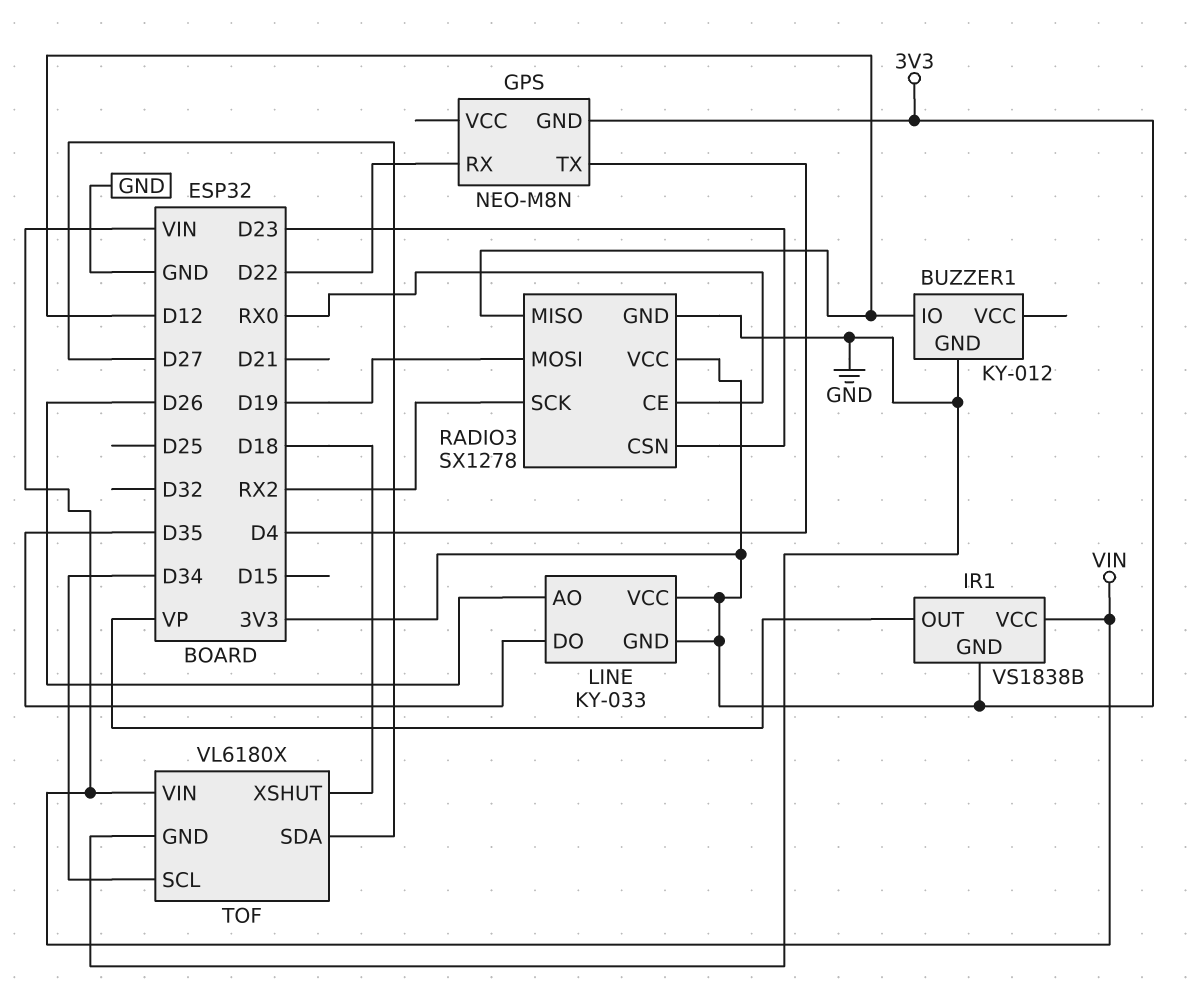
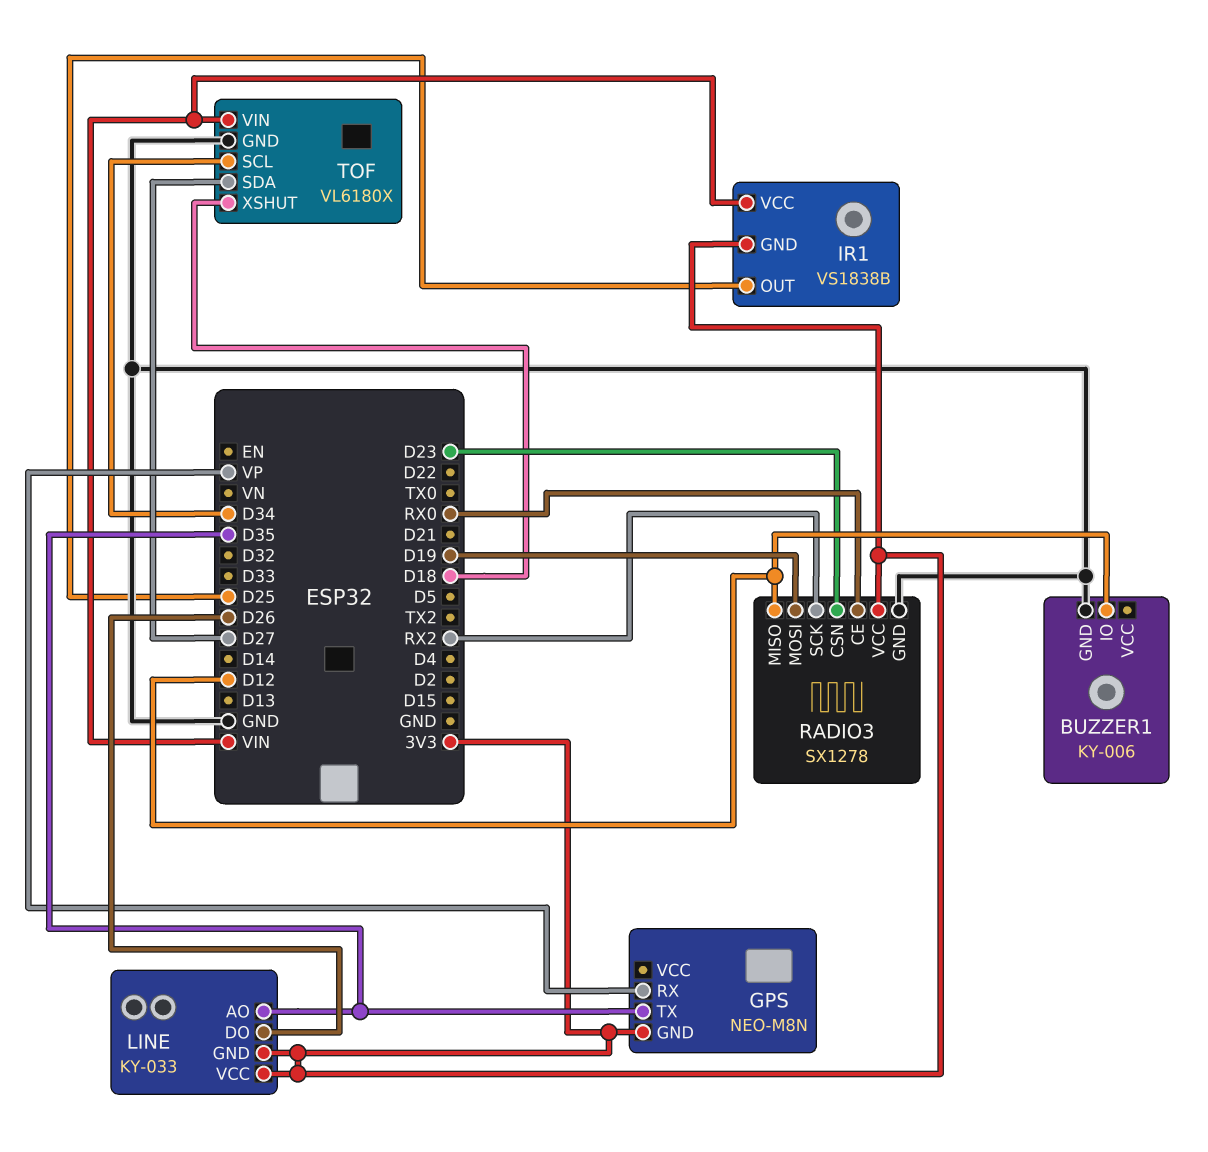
BUZZER1: KY-012 -> KY-006
GPS pin RX: D22 -> VP
GPS pin TX: D4 -> D35
IR1 pin OUT: VP -> D25
LINE pin AO: D26 -> D35
LINE pin DO: D35 -> D26

